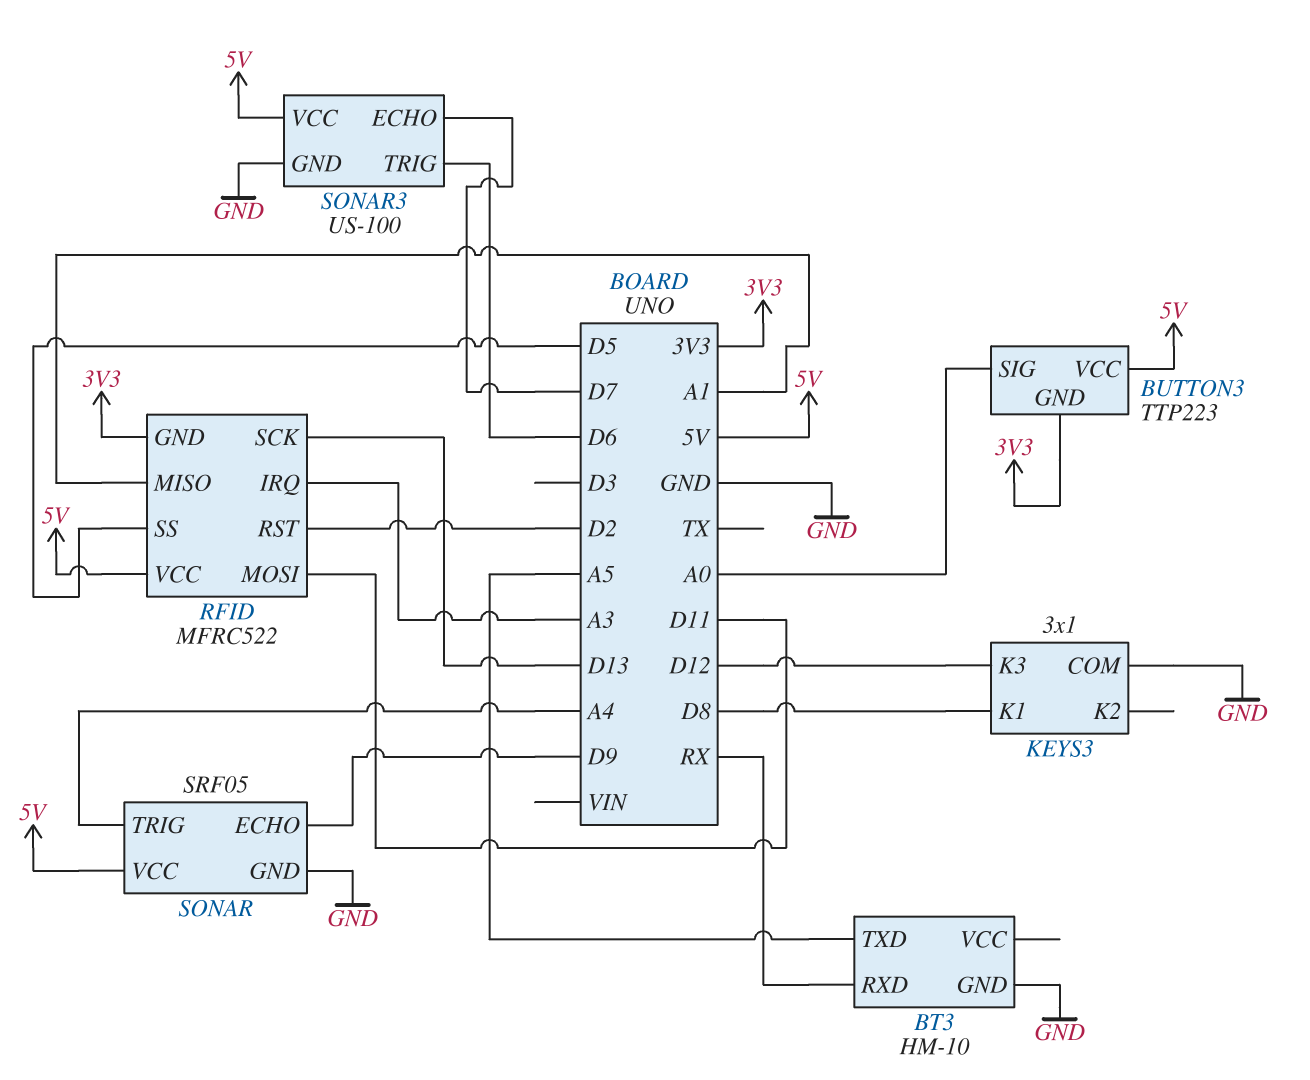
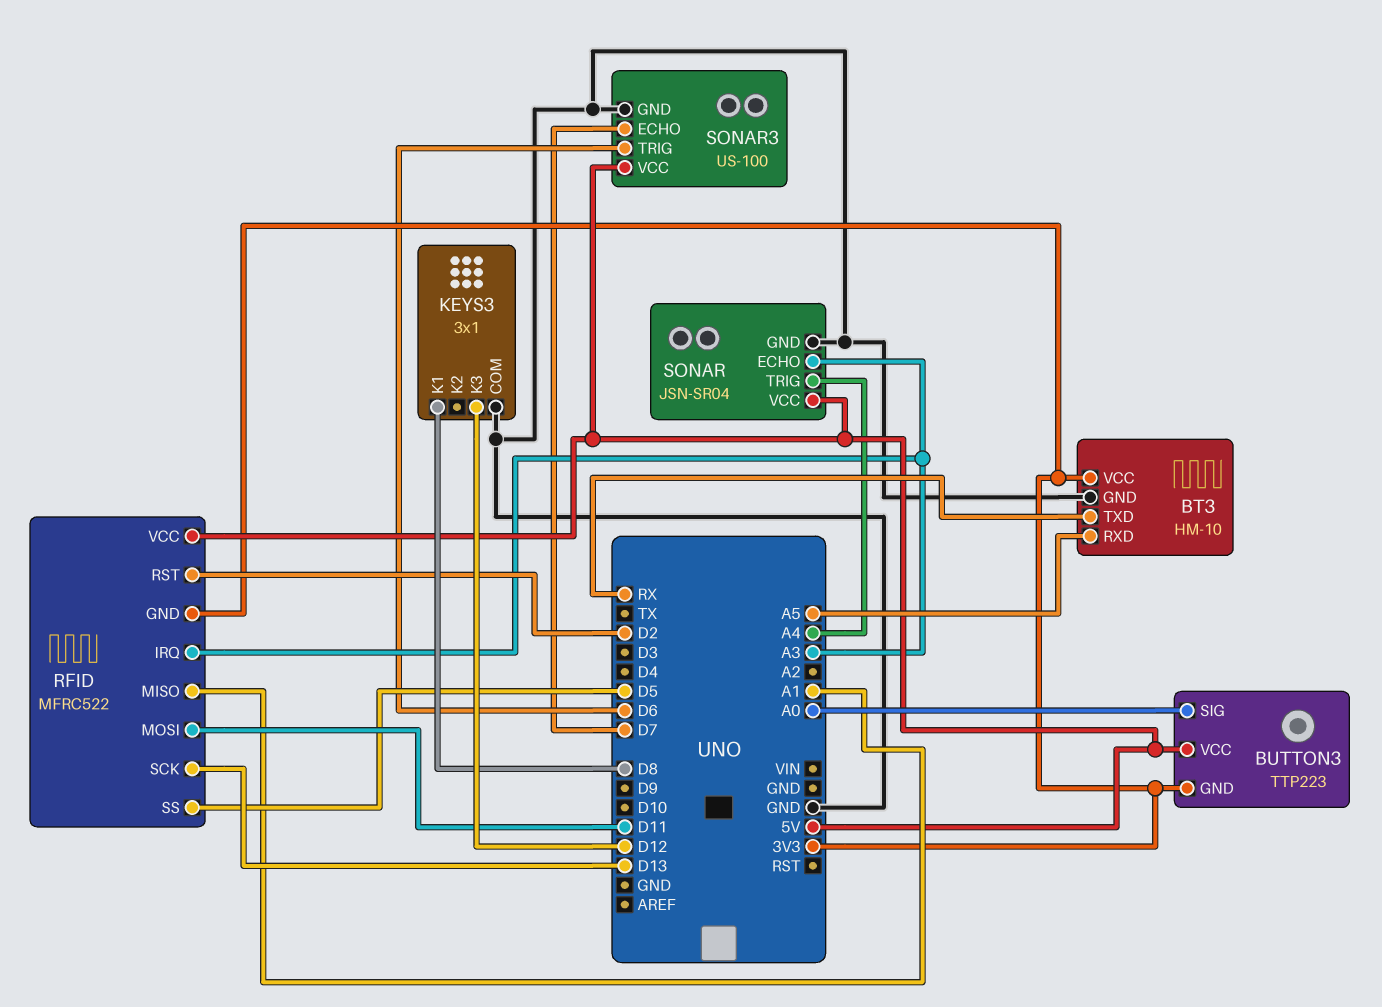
BT3 pin RXD: RX -> A5
BT3 pin TXD: A5 -> RX
BT3 pin VCC: none -> 3V3
SONAR: SRF05 -> JSN-SR04
SONAR pin ECHO: D9 -> A3

